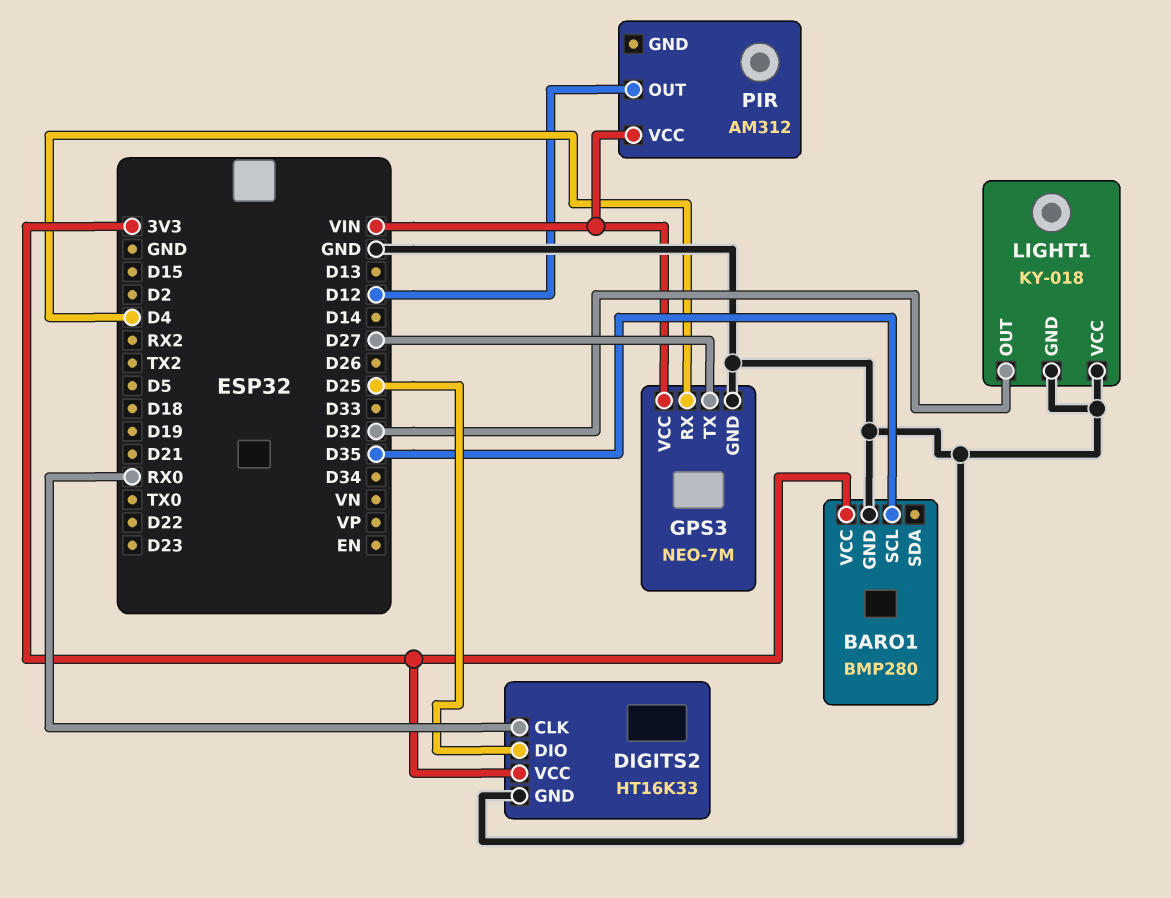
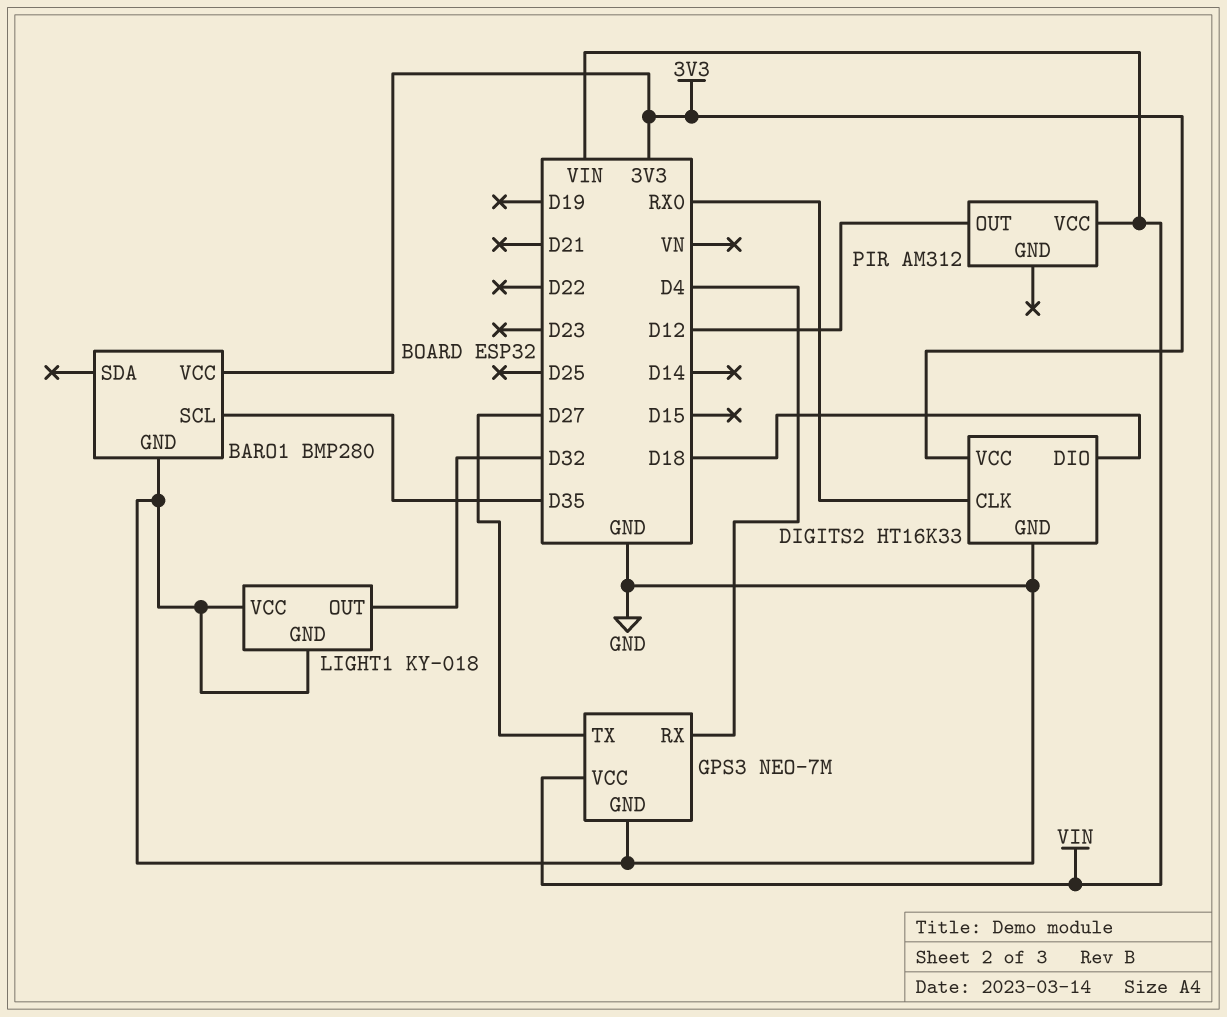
DIGITS2 pin DIO: D25 -> D18

